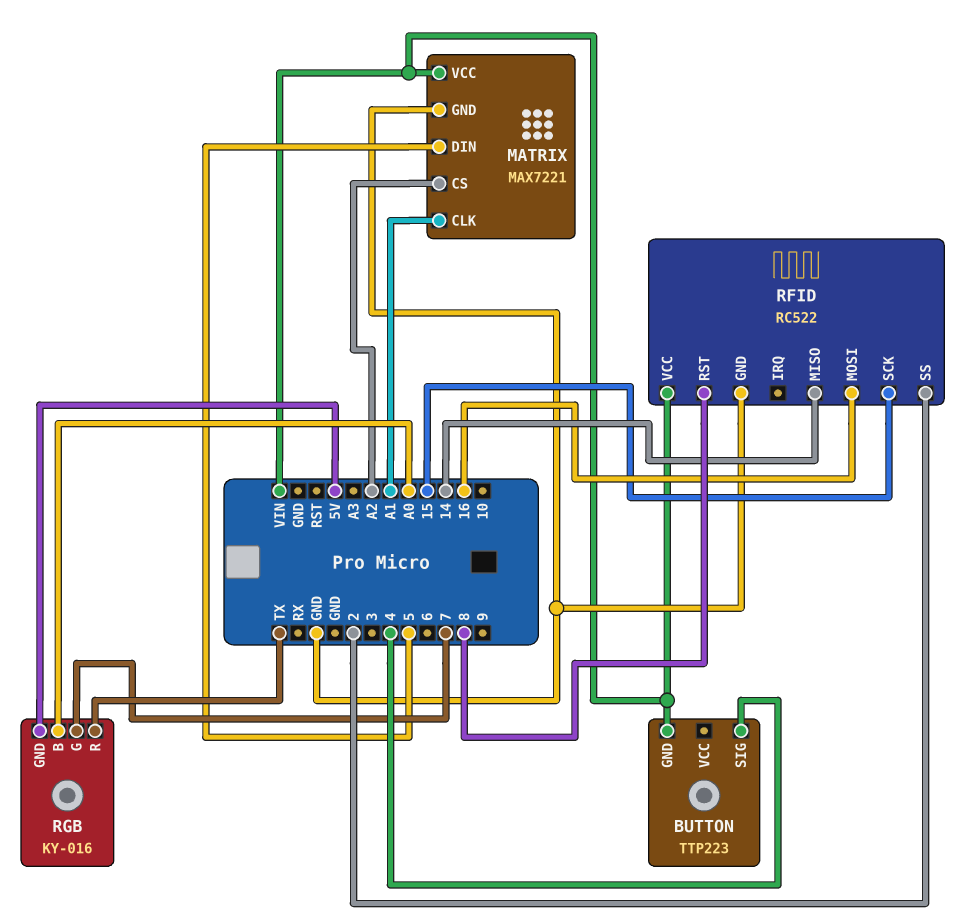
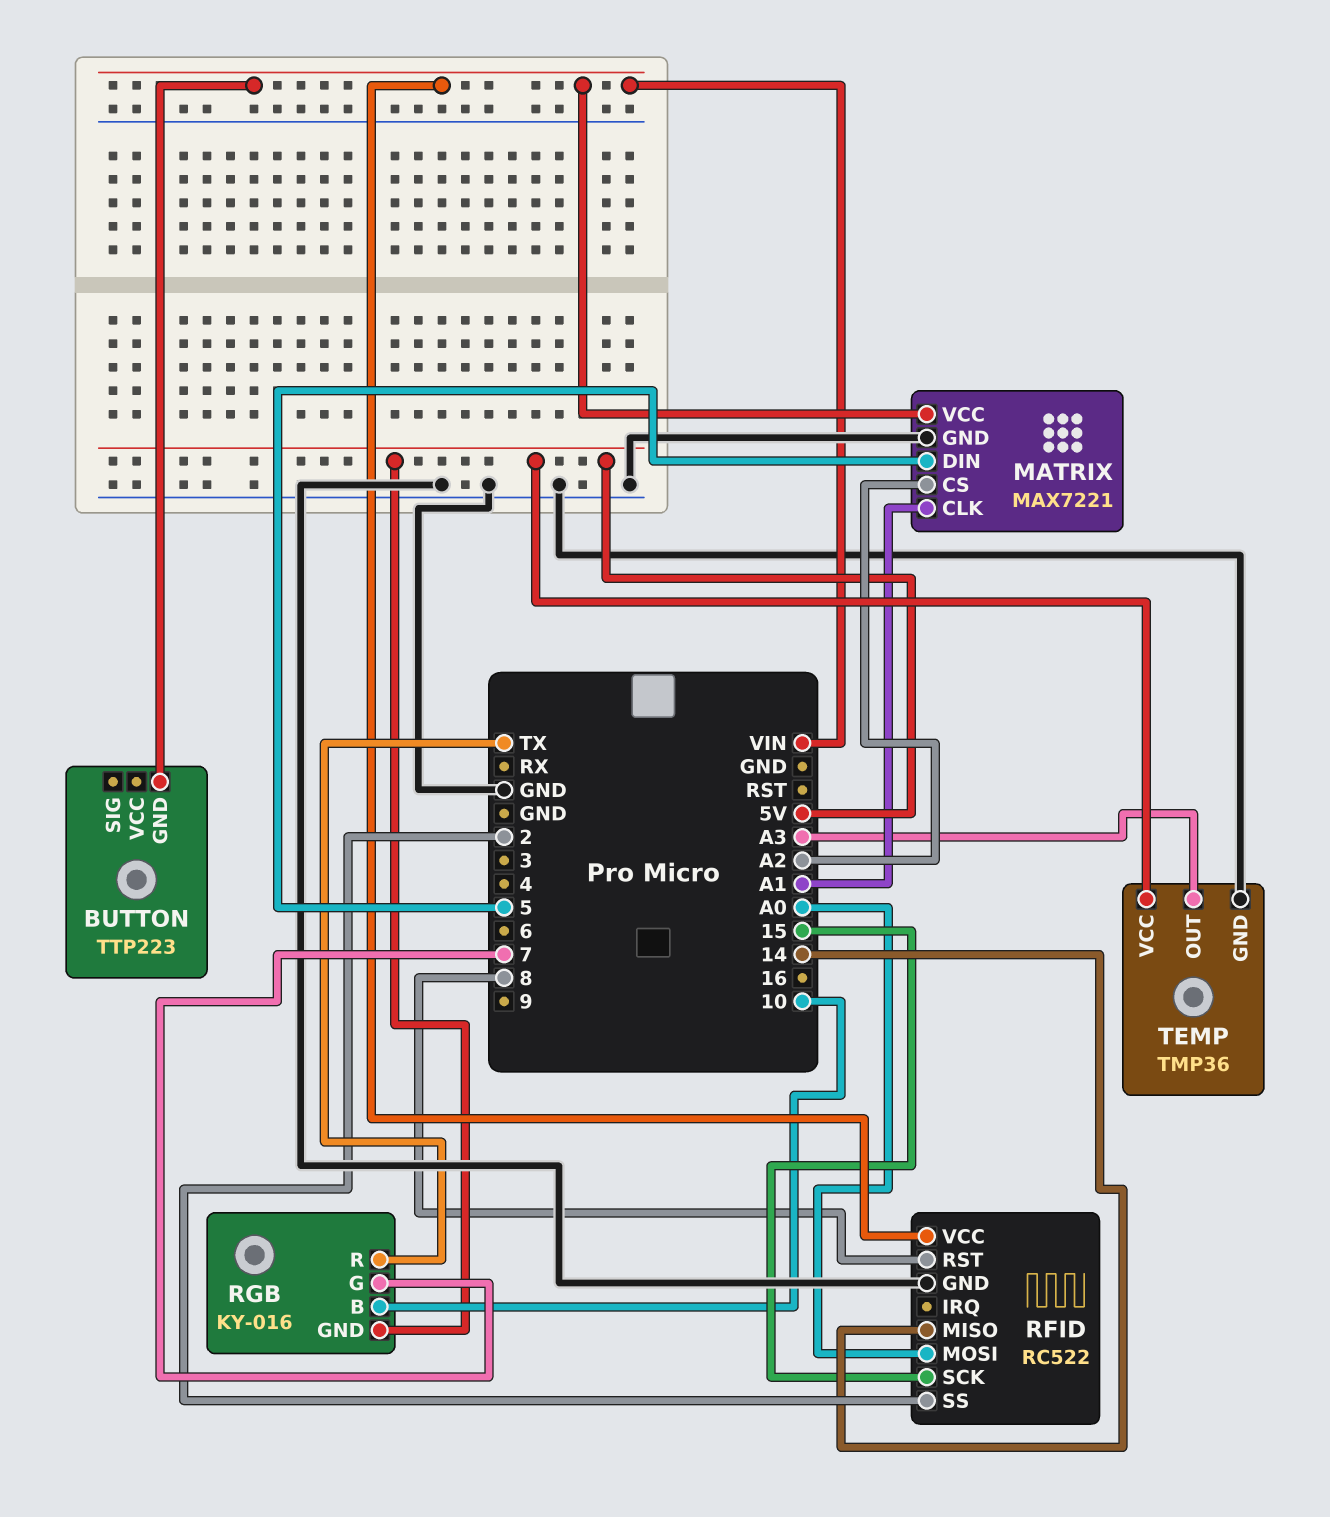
BUTTON pin SIG: 4 -> none
RFID pin MOSI: 16 -> A0
RGB pin B: A0 -> 10
TEMP: none -> TMP36
TEMP pin GND: none -> GND
TEMP pin OUT: none -> A3
TEMP pin VCC: none -> 5V

